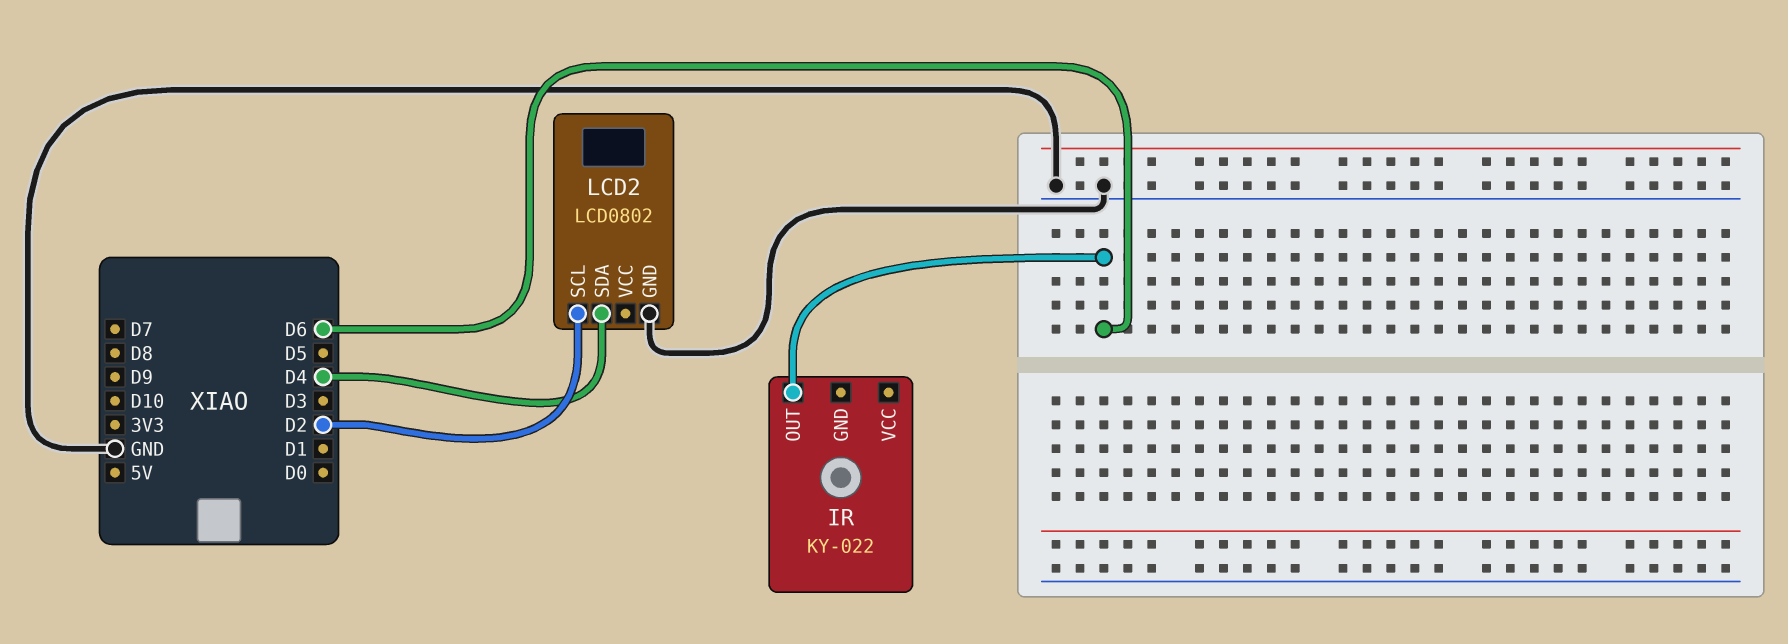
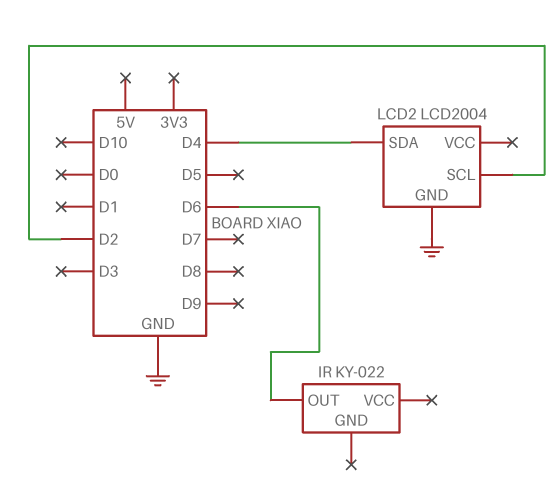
LCD2: LCD0802 -> LCD2004

